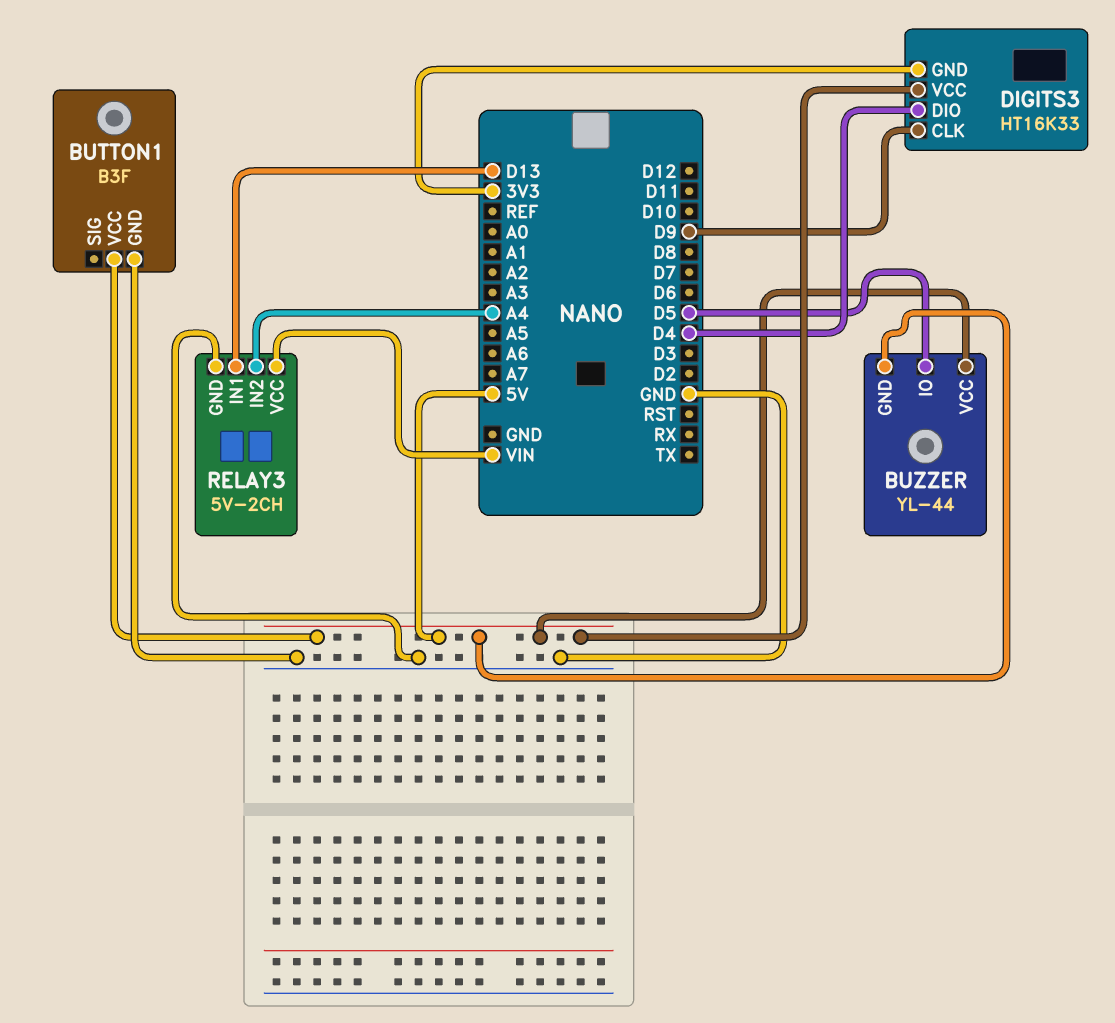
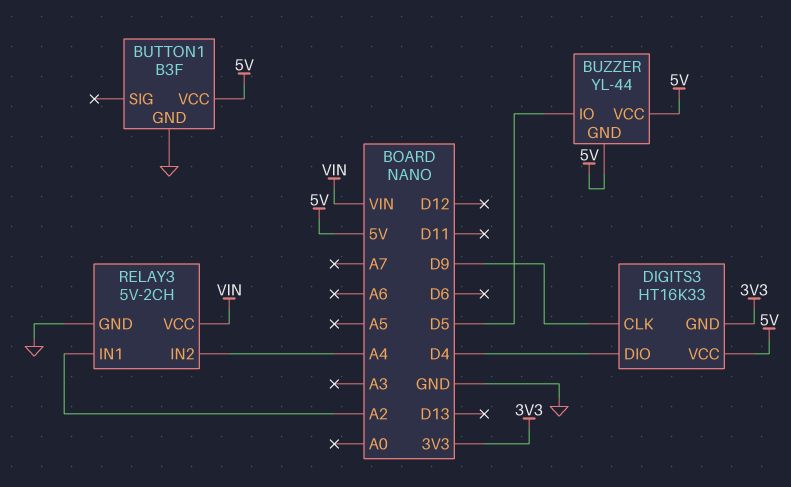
RELAY3 pin IN1: D13 -> A2

